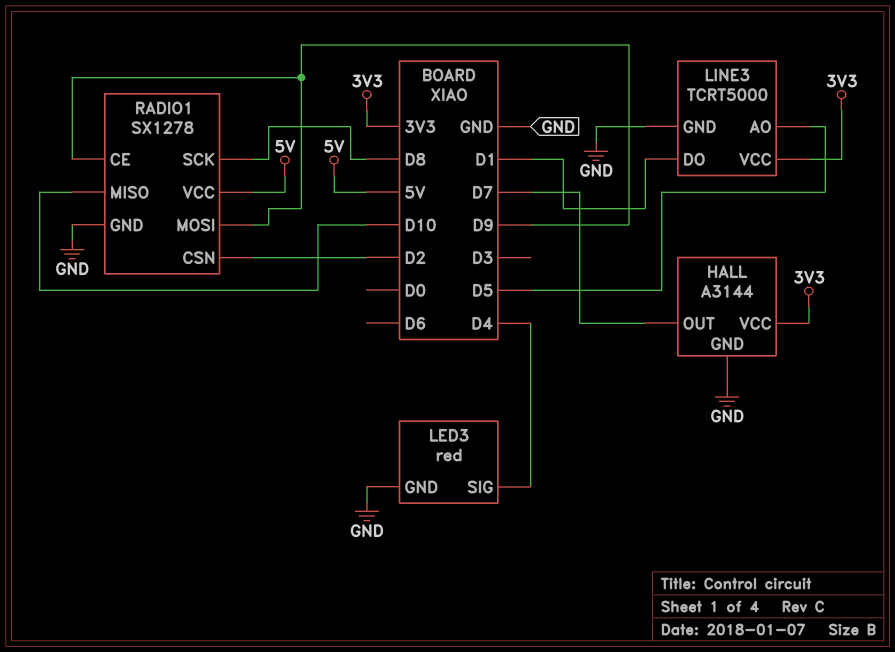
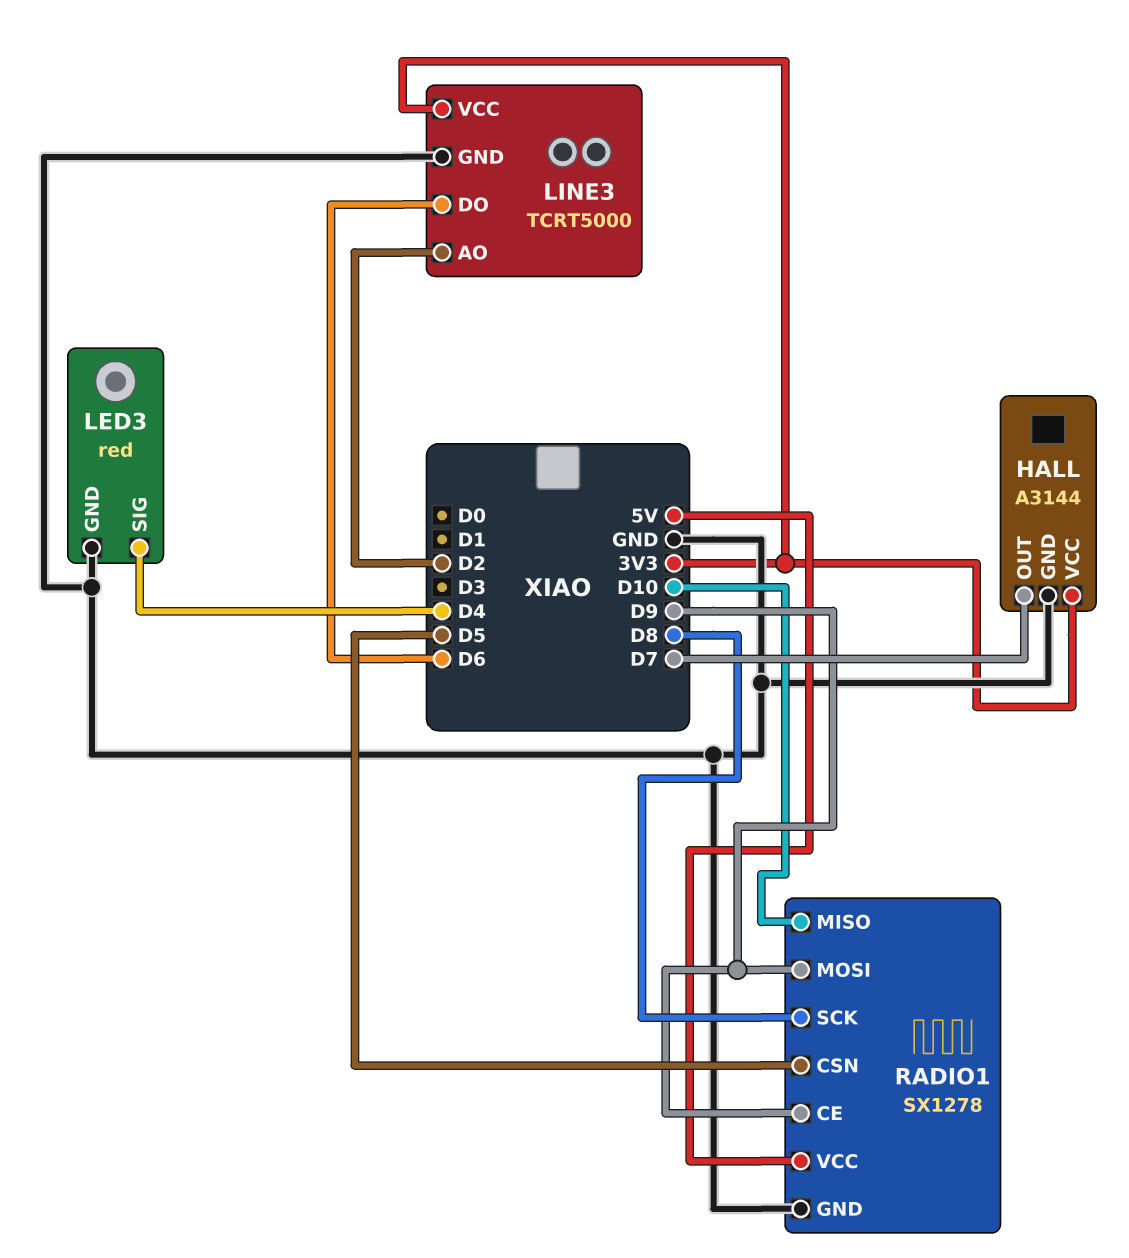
LINE3 pin AO: D5 -> D2
LINE3 pin DO: D1 -> D6
RADIO1 pin CSN: D2 -> D5

